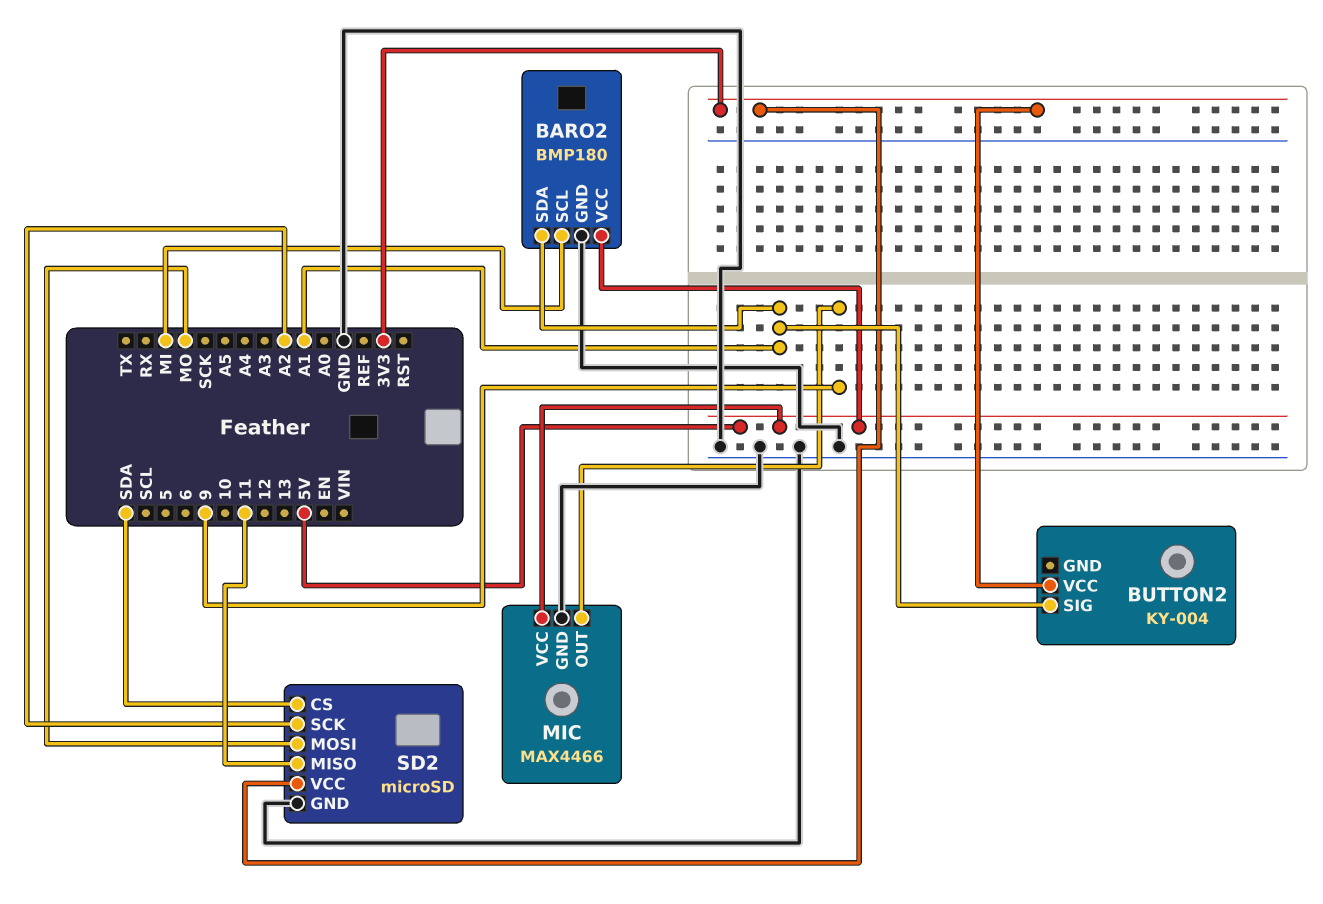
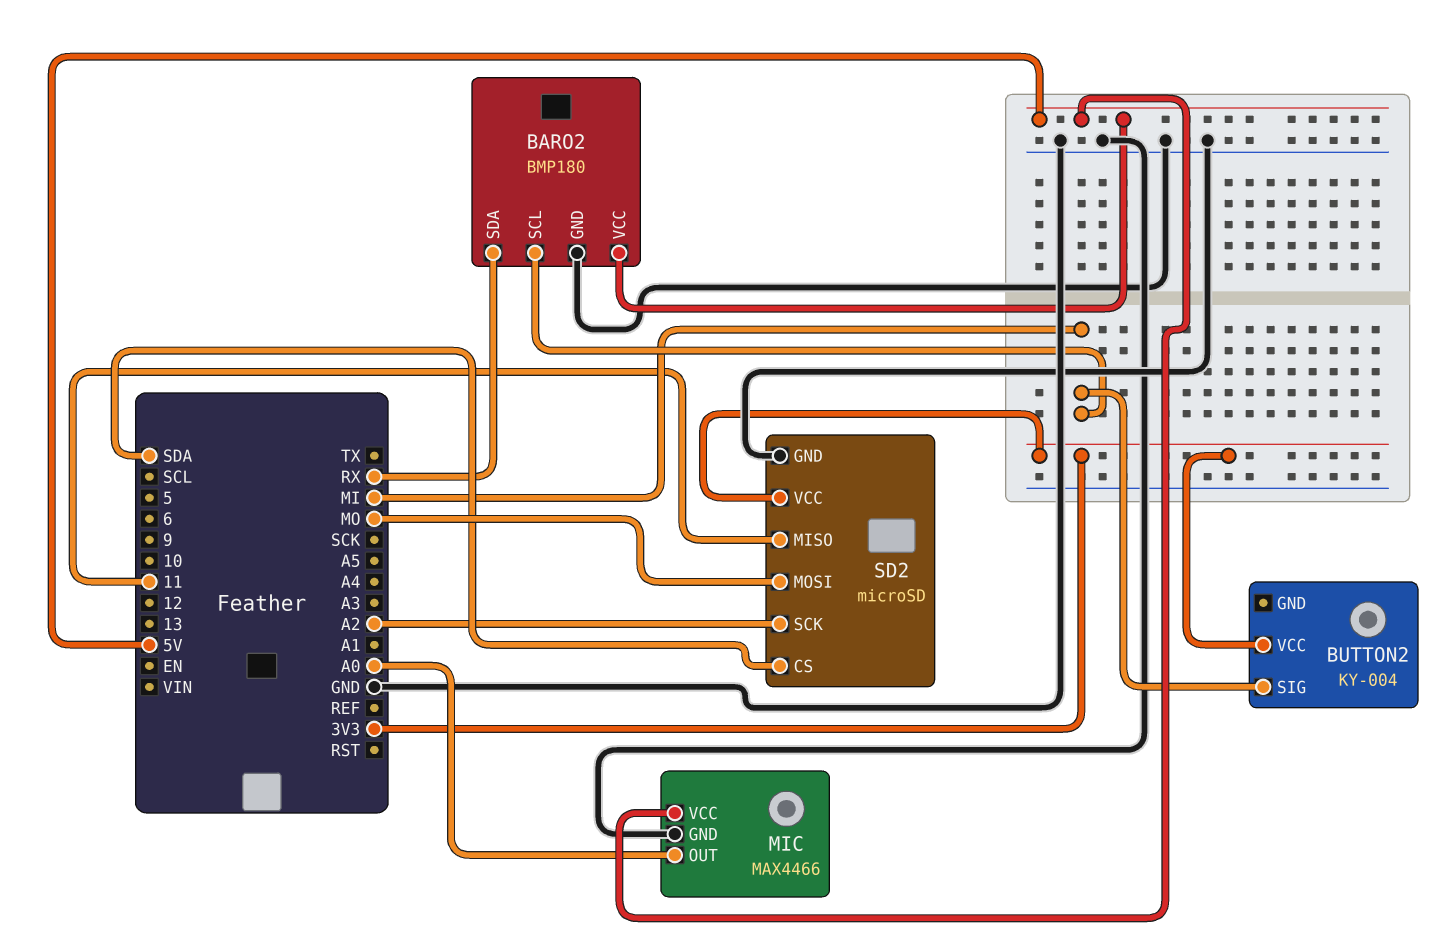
BARO2 pin SDA: A1 -> RX
BUTTON2 pin SIG: A1 -> MI
MIC pin OUT: 9 -> A0

